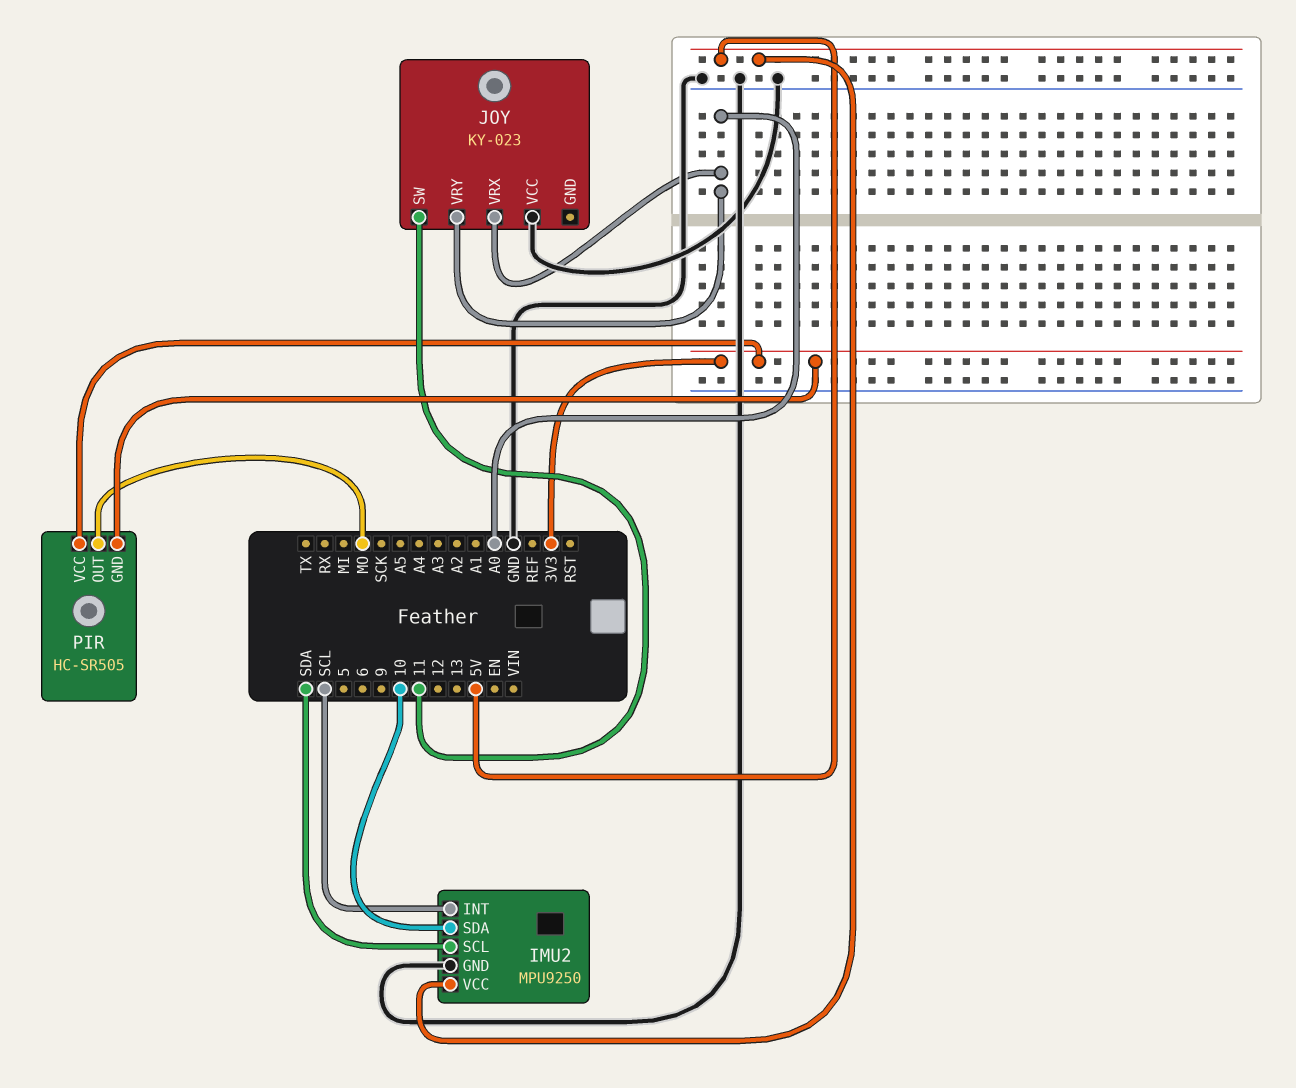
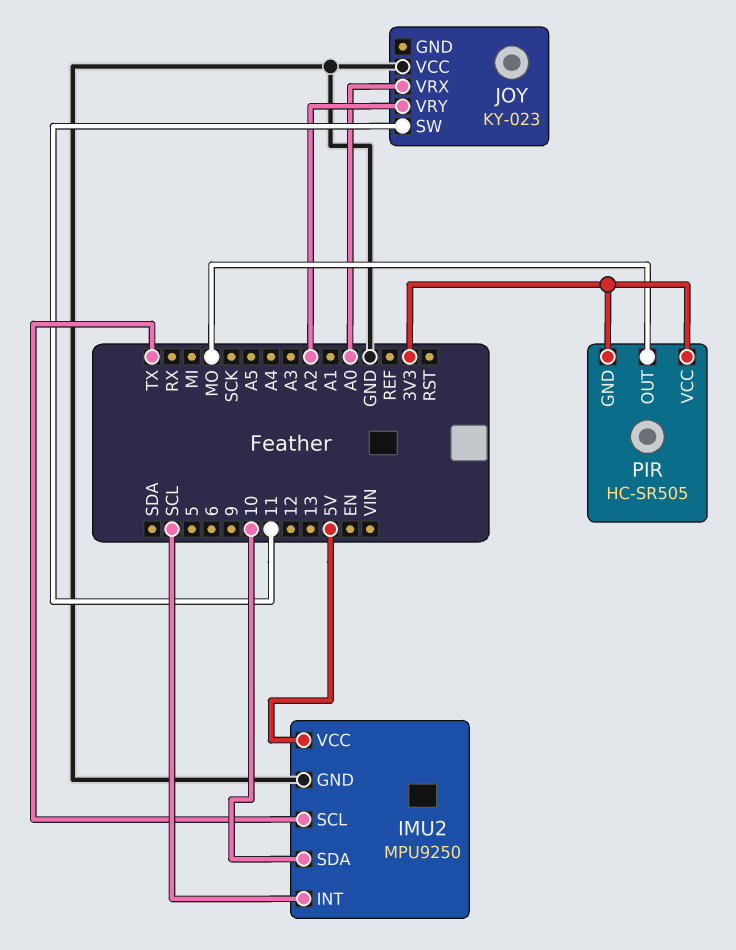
IMU2 pin SCL: SDA -> TX
JOY pin VRY: A0 -> A2

